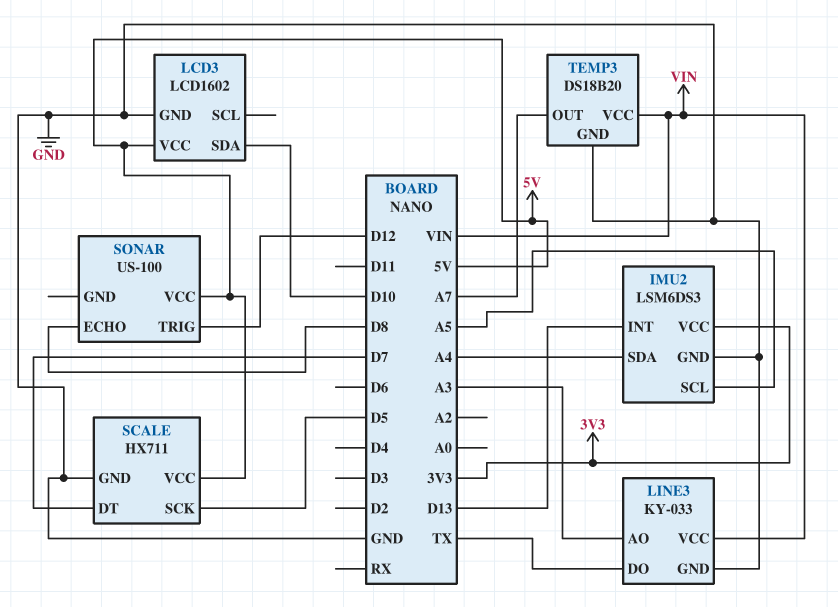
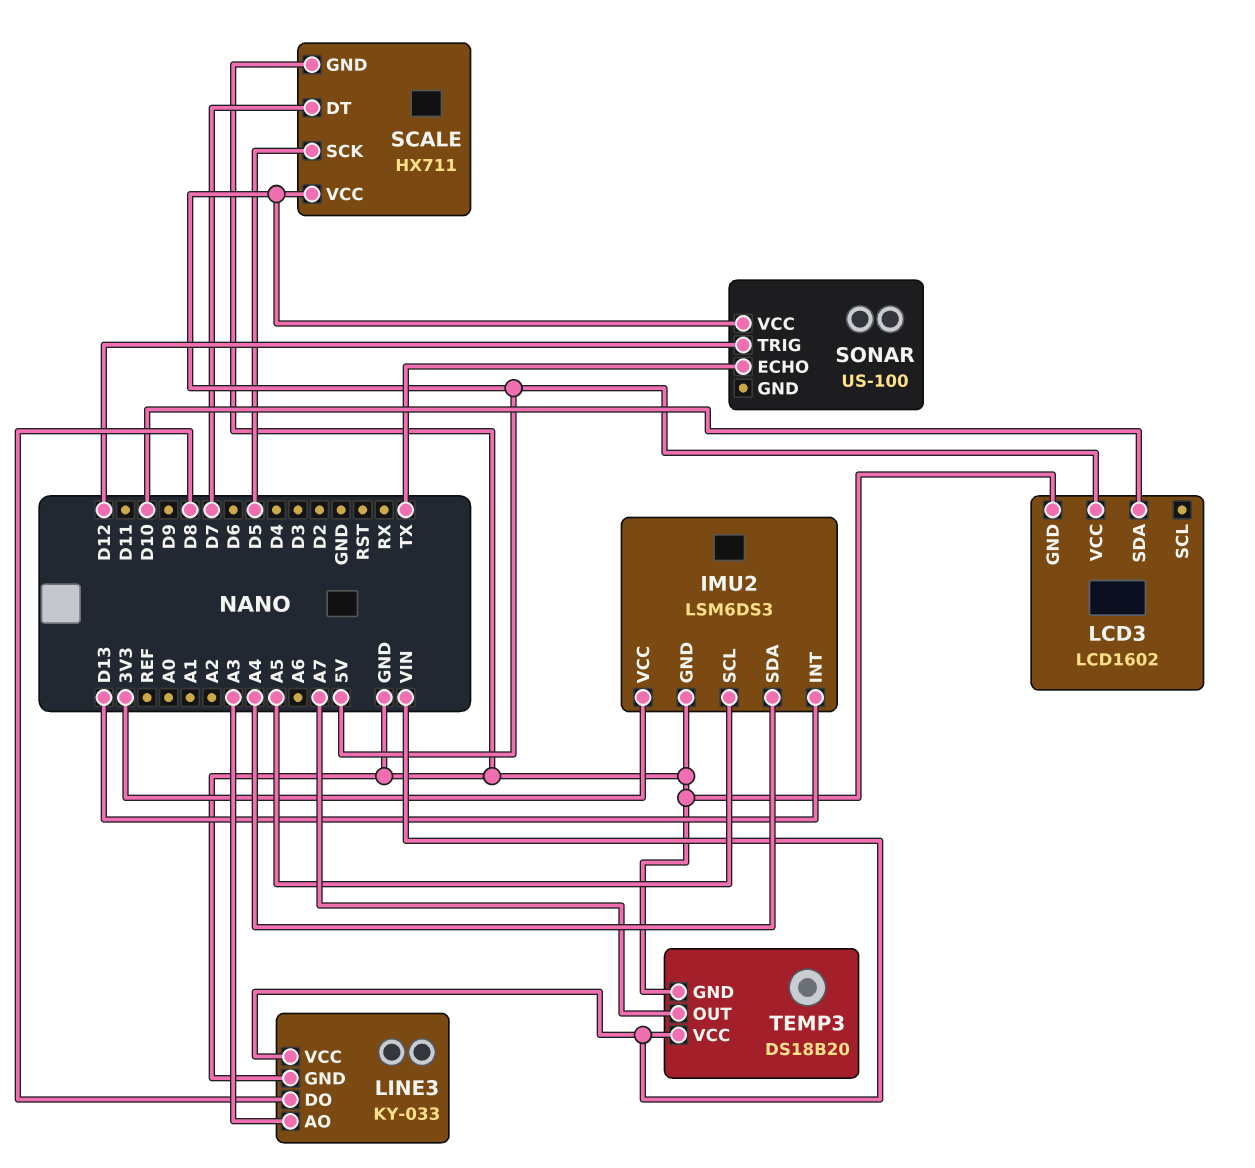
LINE3 pin DO: TX -> D8
SONAR pin ECHO: D8 -> TX

